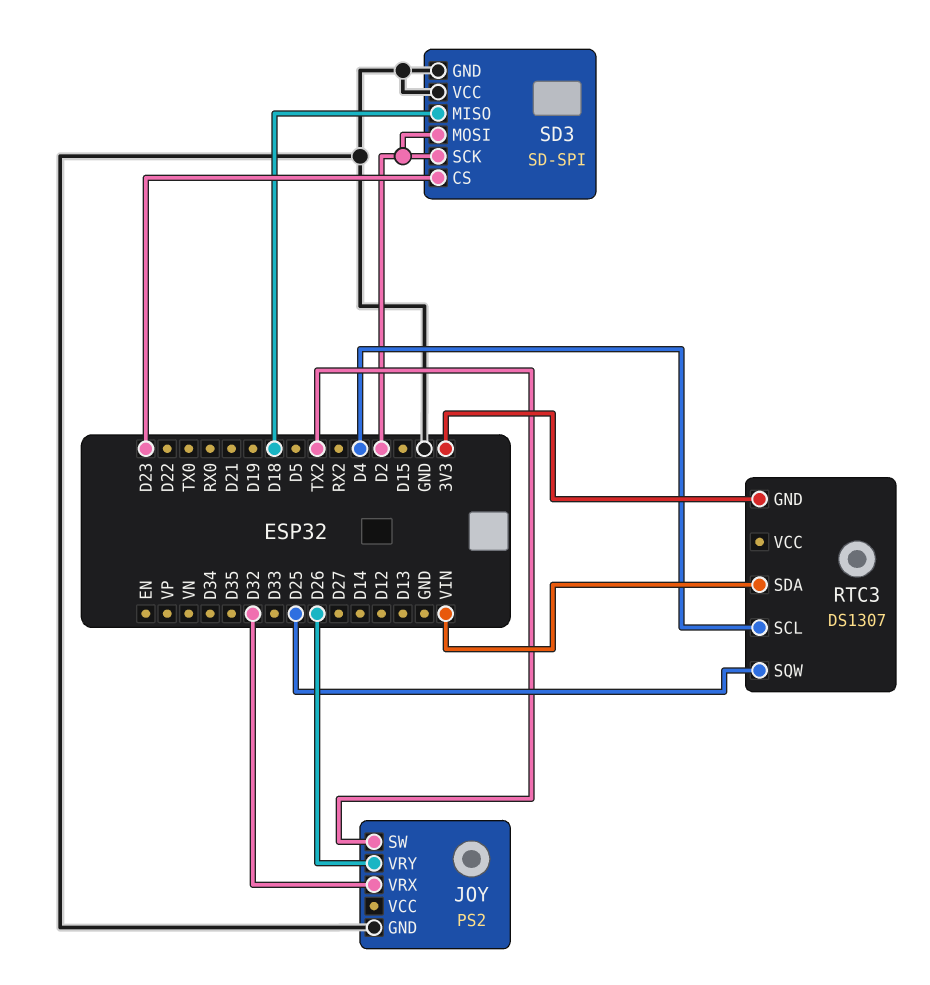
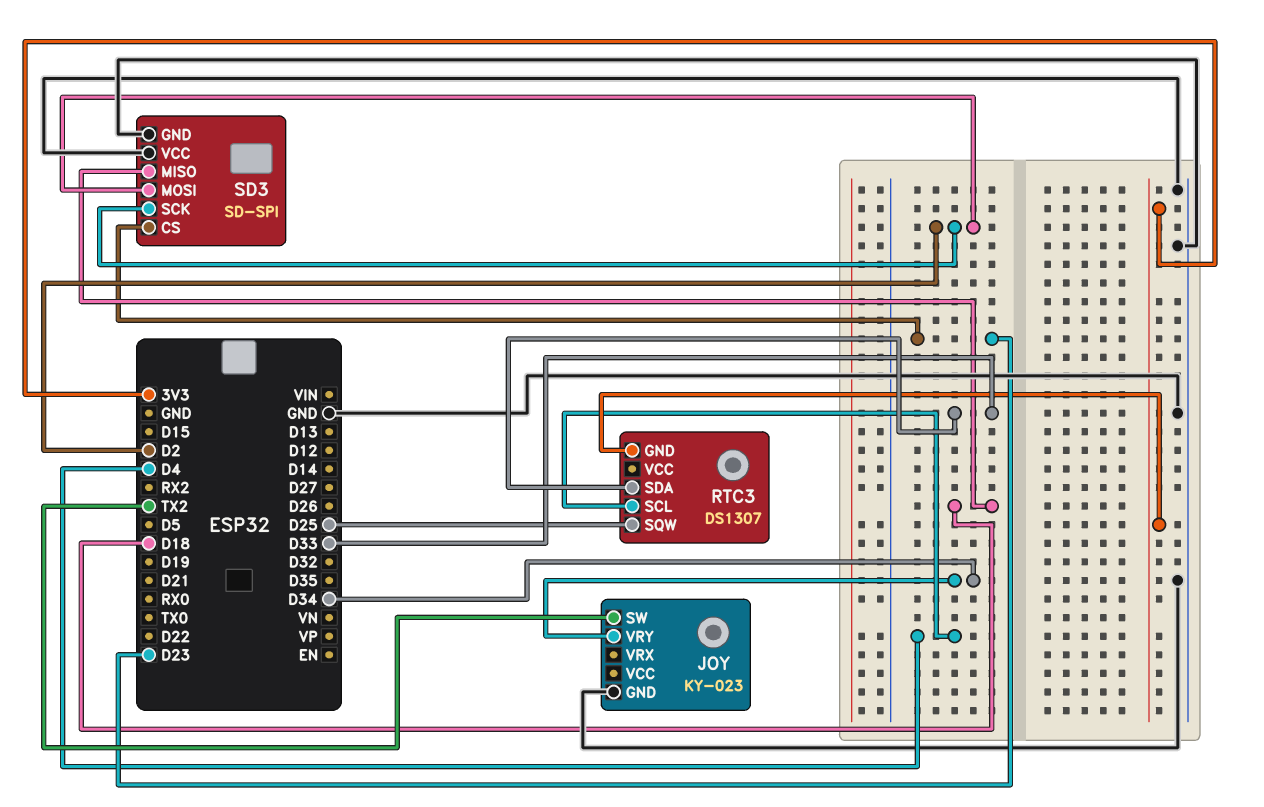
JOY: PS2 -> KY-023
JOY pin VRX: D32 -> none
JOY pin VRY: D26 -> D34
RTC3 pin SDA: VIN -> D33

